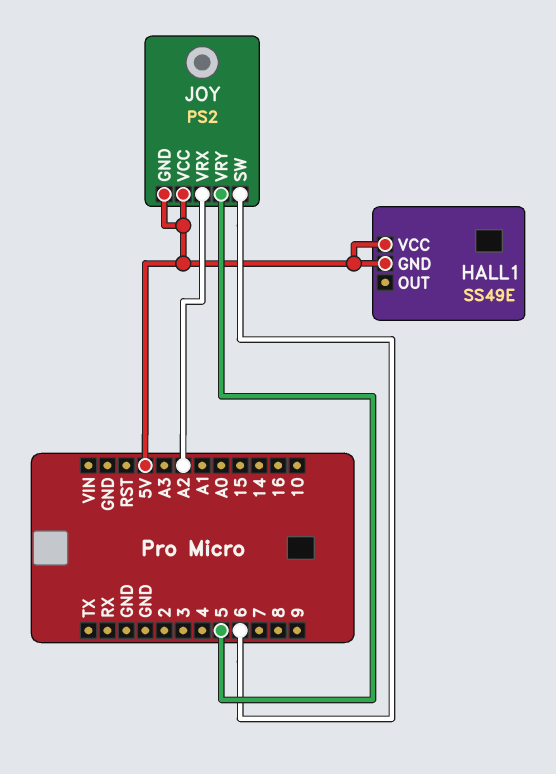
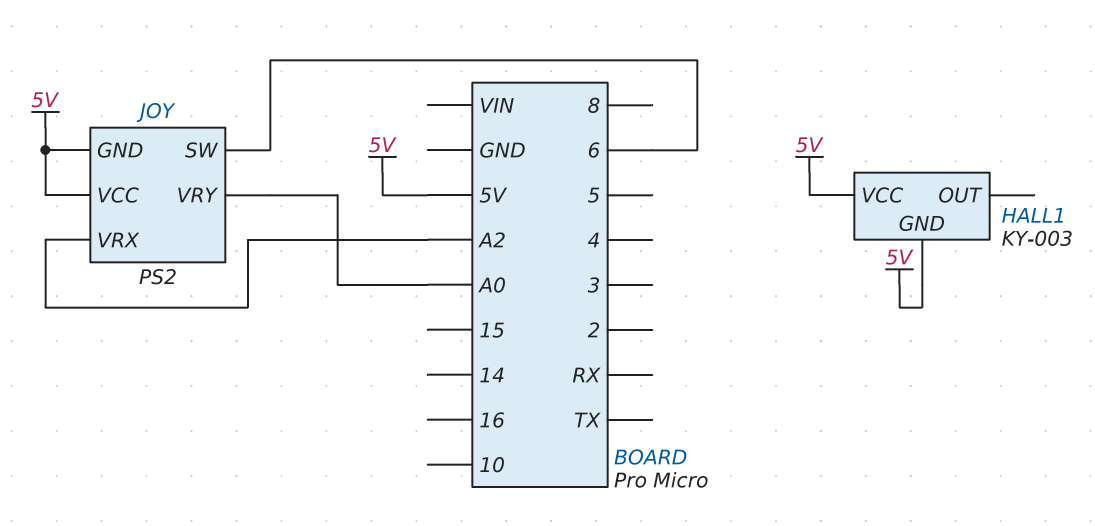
HALL1: SS49E -> KY-003
JOY pin VRY: 5 -> A0

